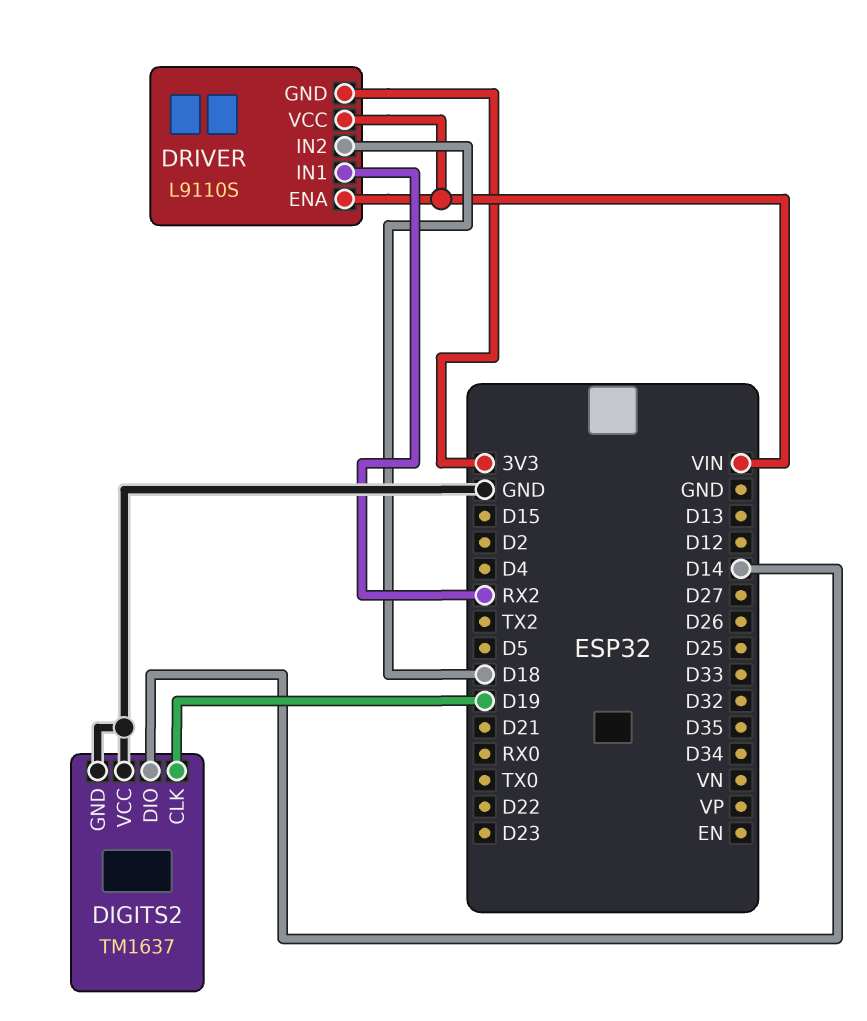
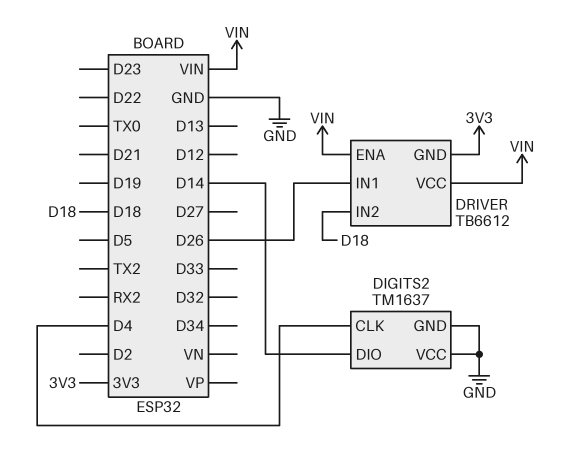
DIGITS2 pin CLK: D19 -> D4
DRIVER: L9110S -> TB6612
DRIVER pin IN1: RX2 -> D26

